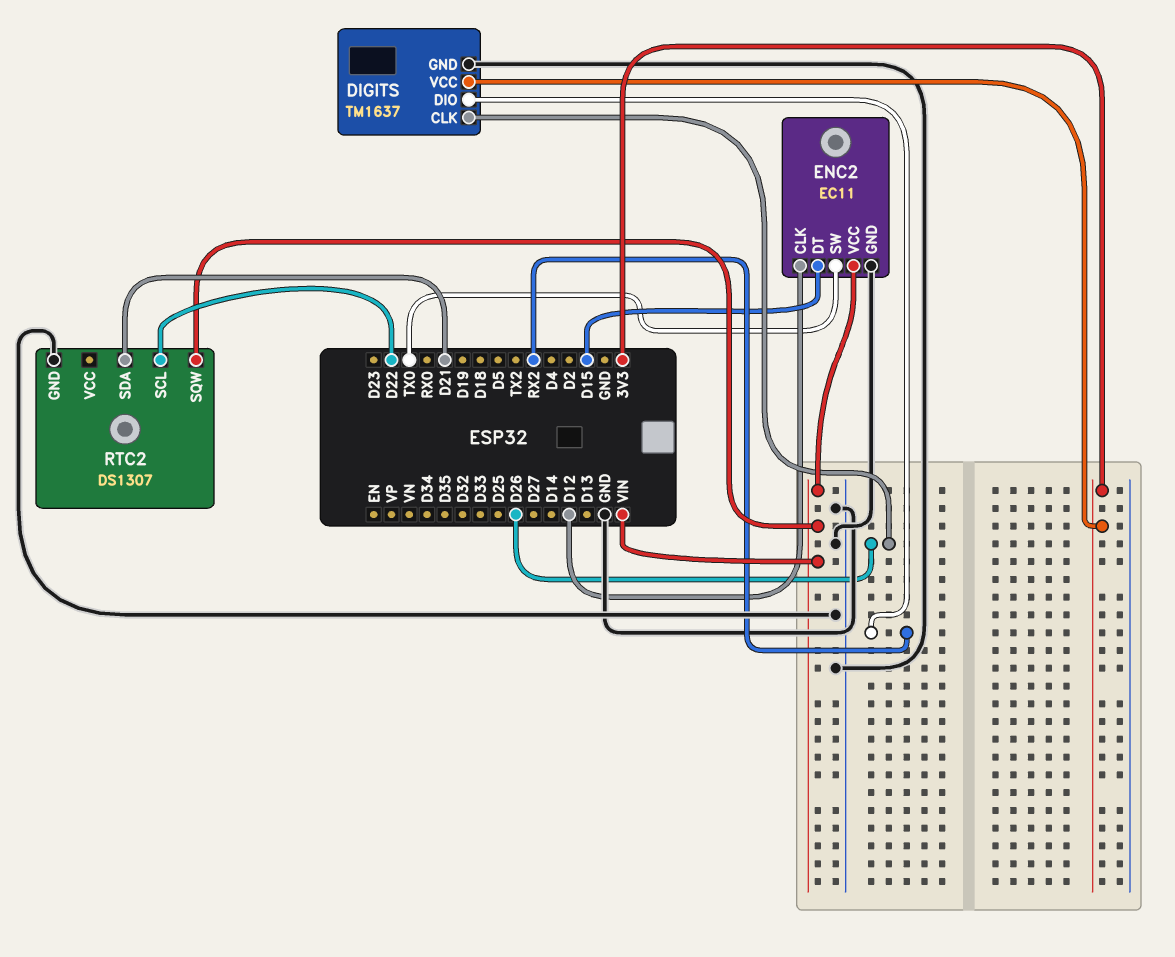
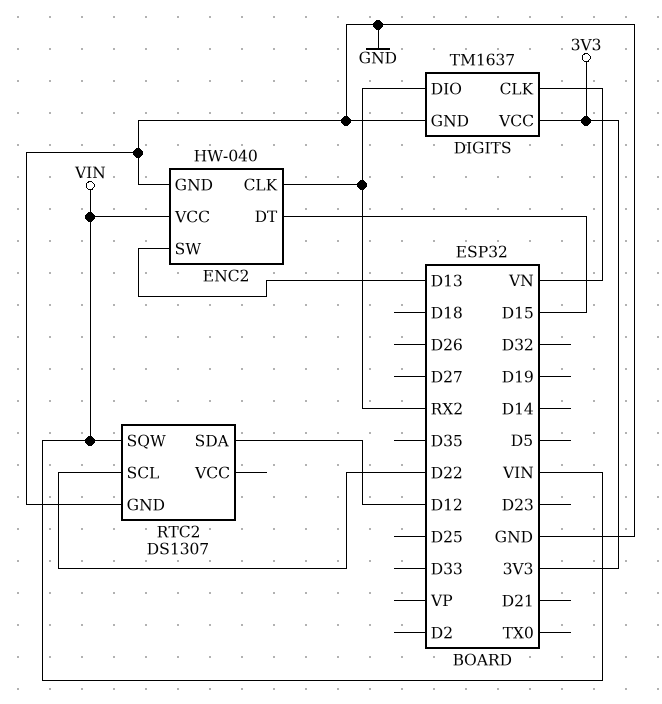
DIGITS pin CLK: D26 -> VN
ENC2: EC11 -> HW-040
ENC2 pin CLK: D12 -> RX2
ENC2 pin SW: TX0 -> D13
RTC2 pin SDA: D21 -> D12

